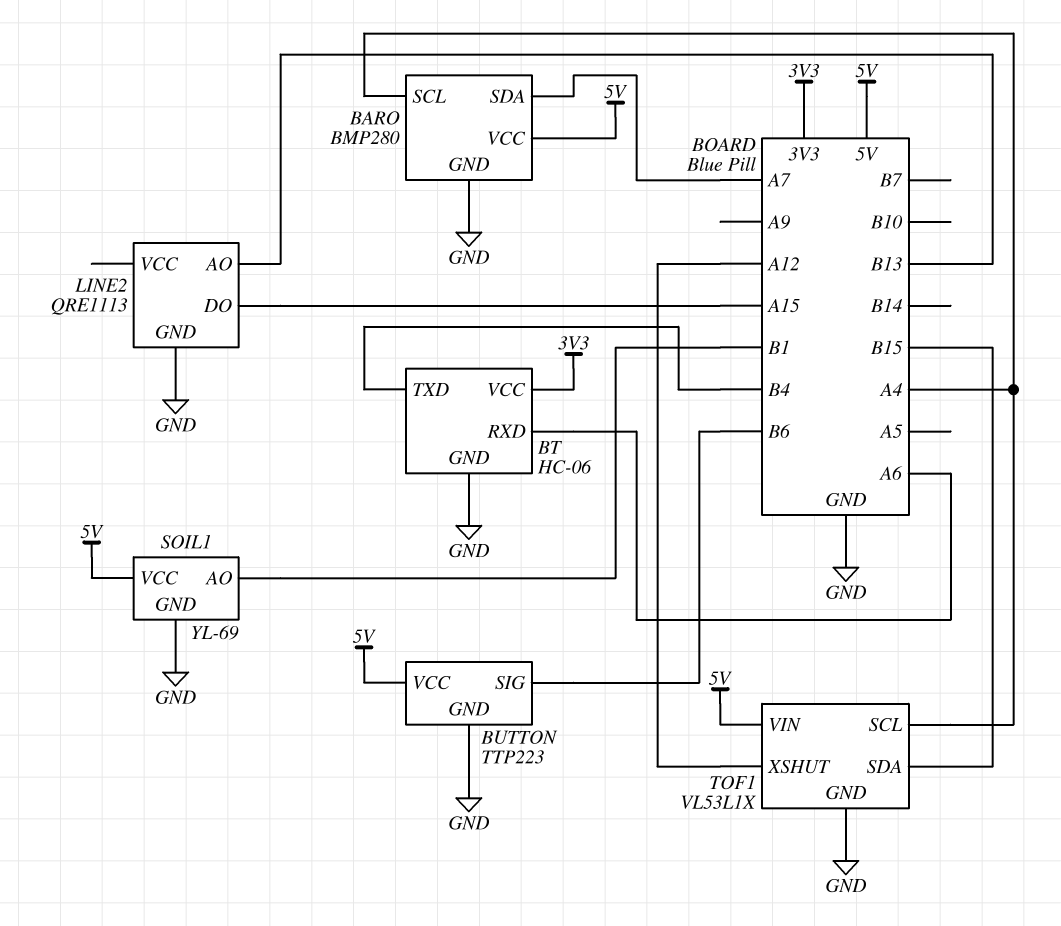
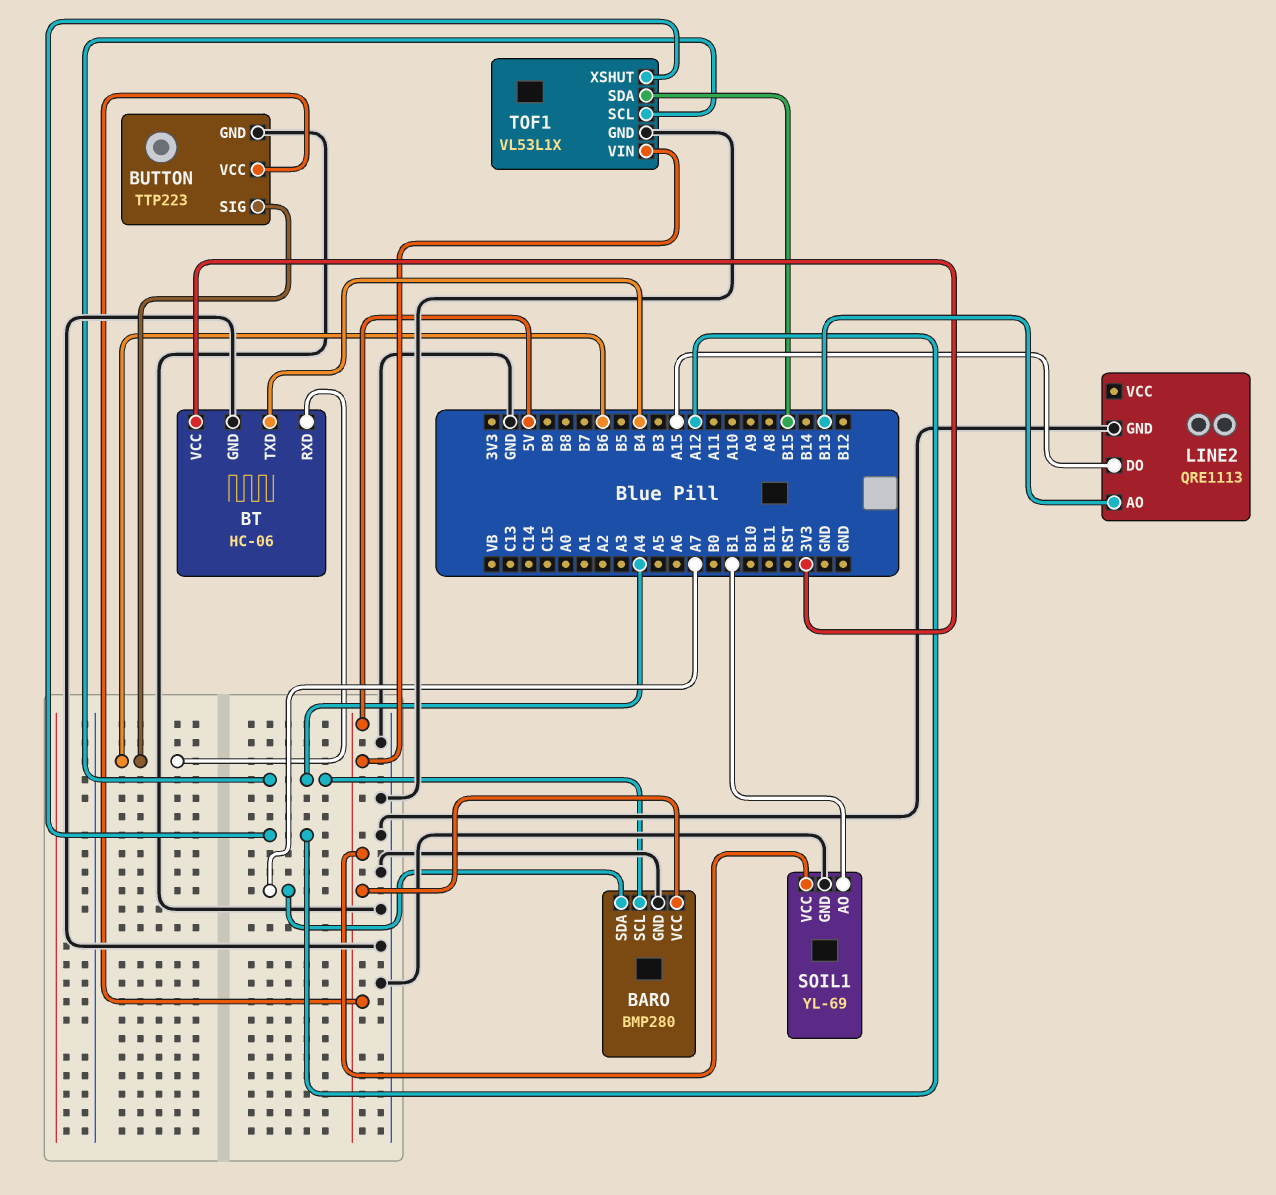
BT pin RXD: A6 -> B6

